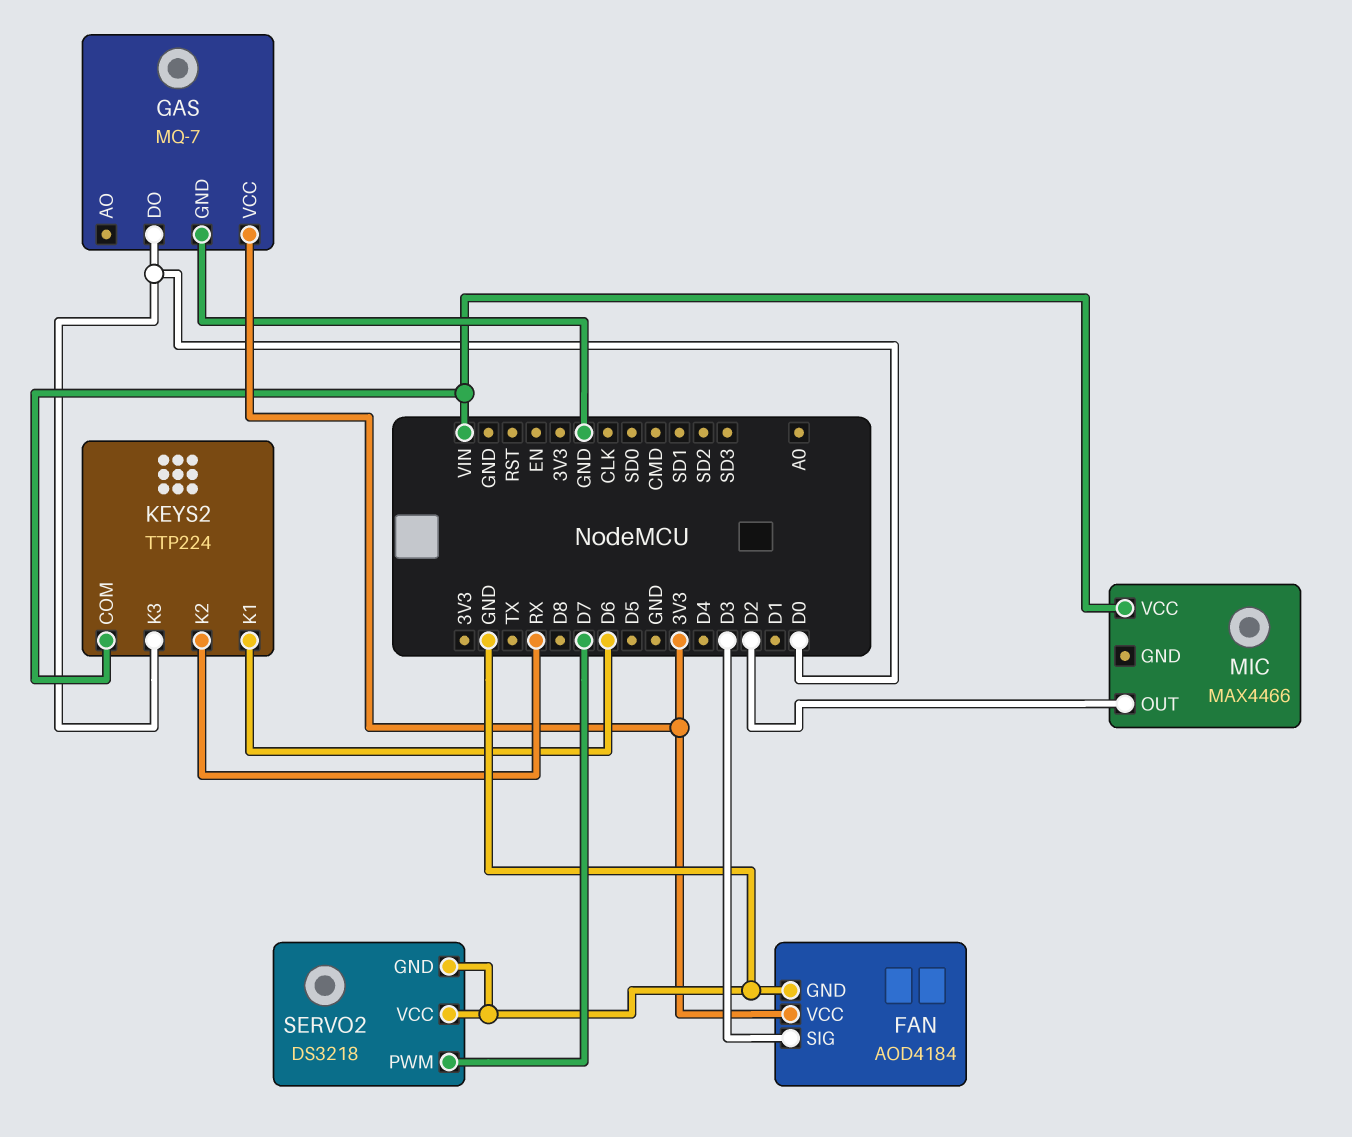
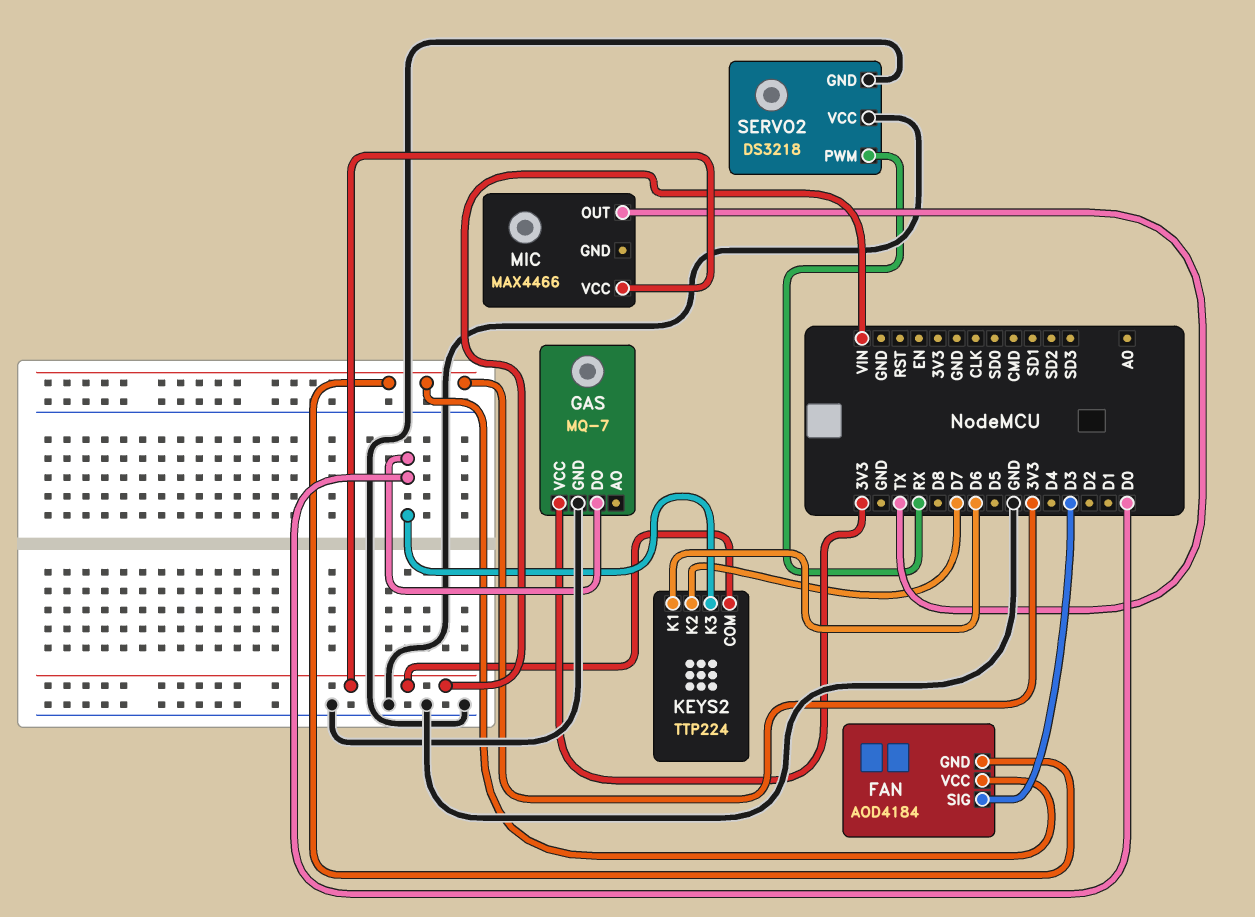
FAN pin GND: GND -> 3V3
KEYS2 pin K2: RX -> D7
MIC pin OUT: D2 -> TX
SERVO2 pin PWM: D7 -> RX

